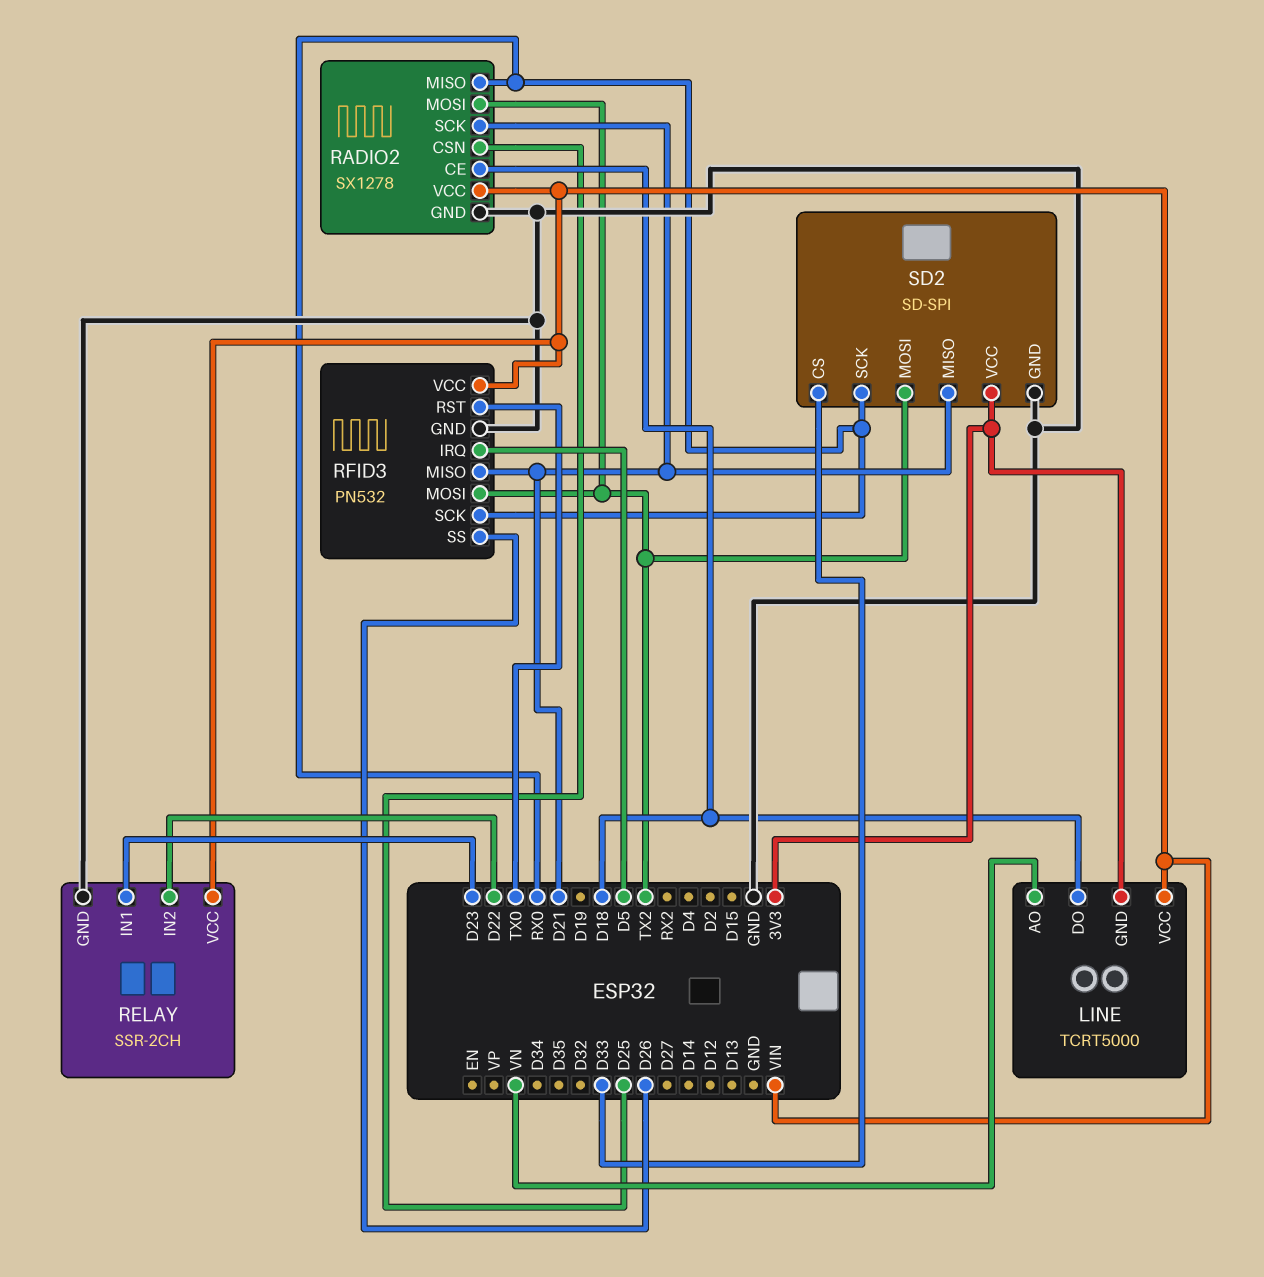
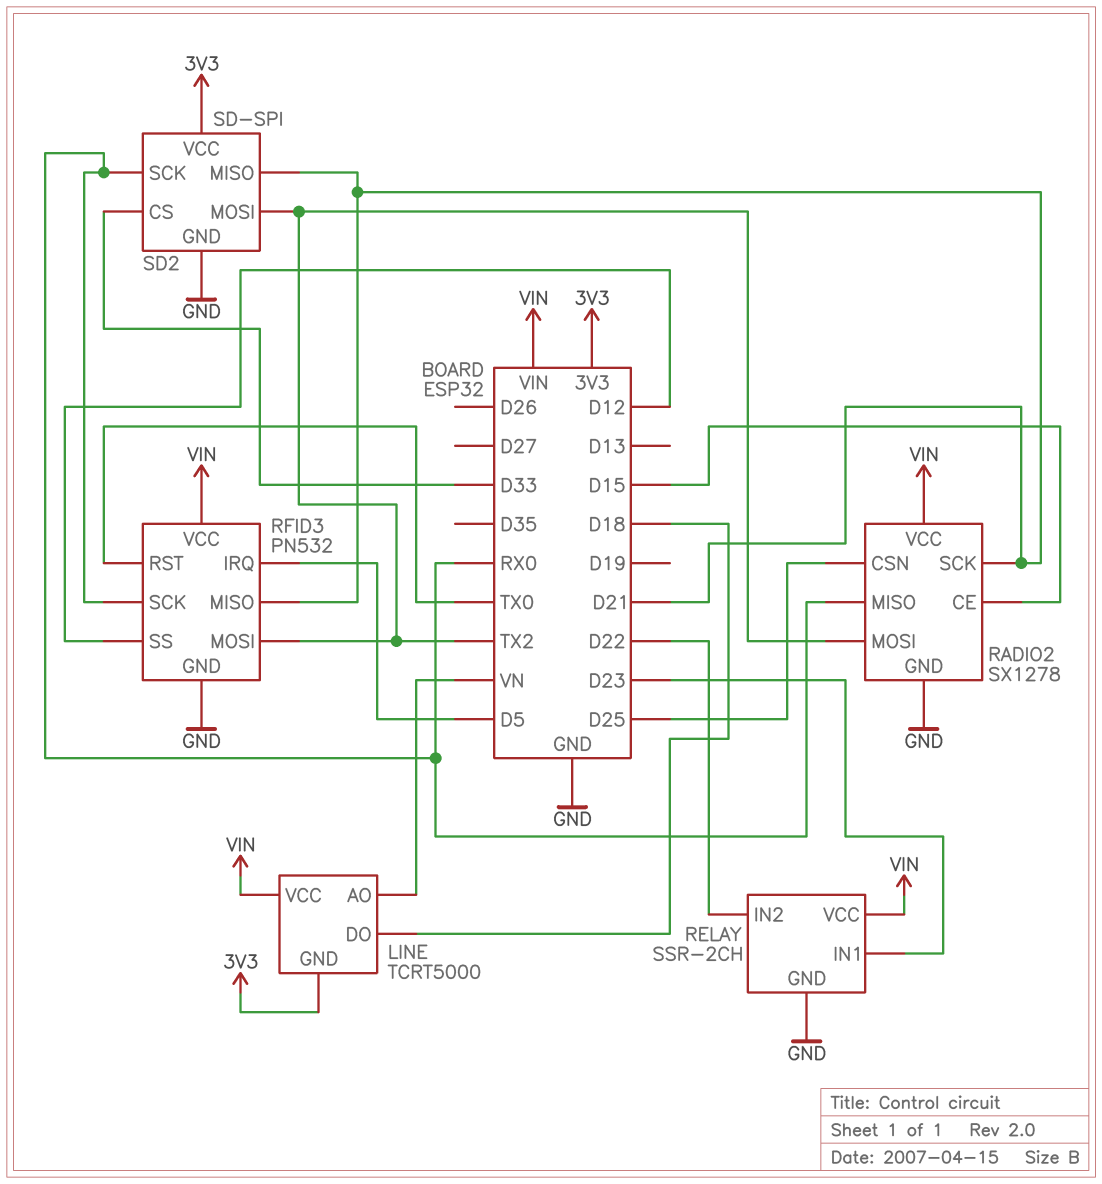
RADIO2 pin CE: D18 -> D15
RFID3 pin SS: D26 -> D12

